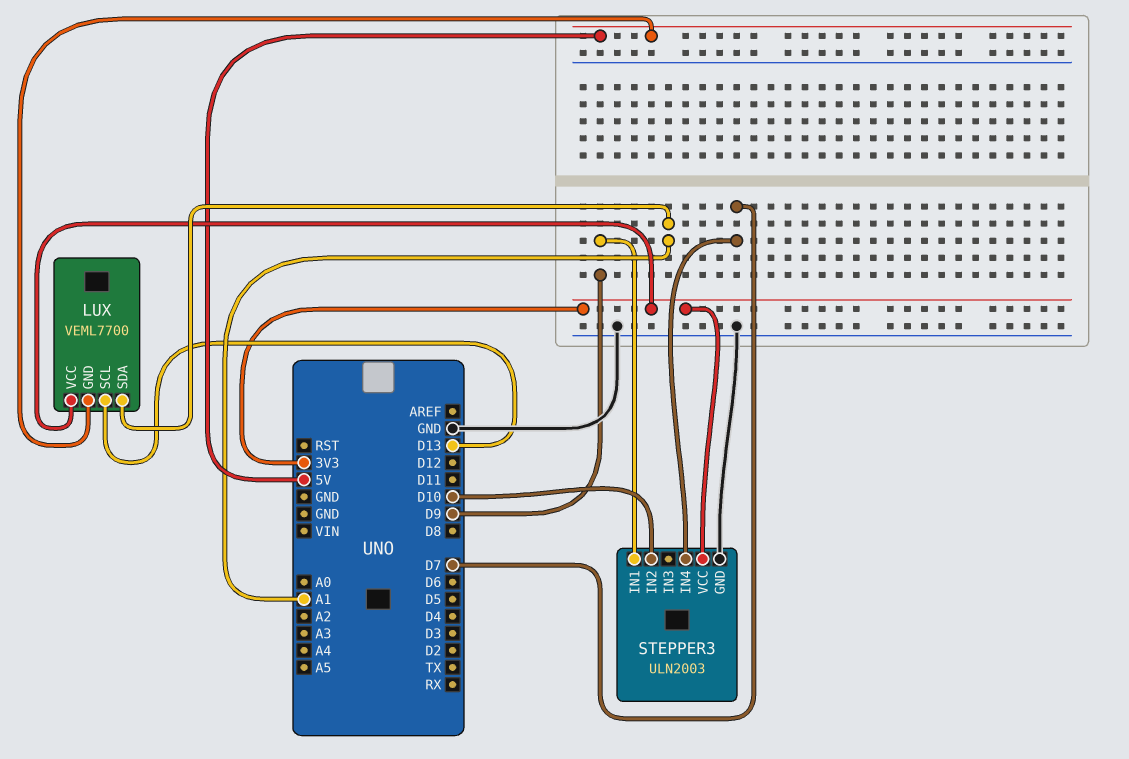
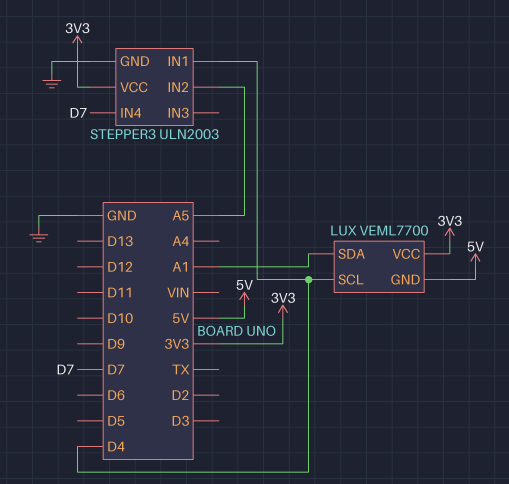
LUX pin SCL: D13 -> D4
STEPPER3 pin IN1: D9 -> D4
STEPPER3 pin IN2: D10 -> A5

